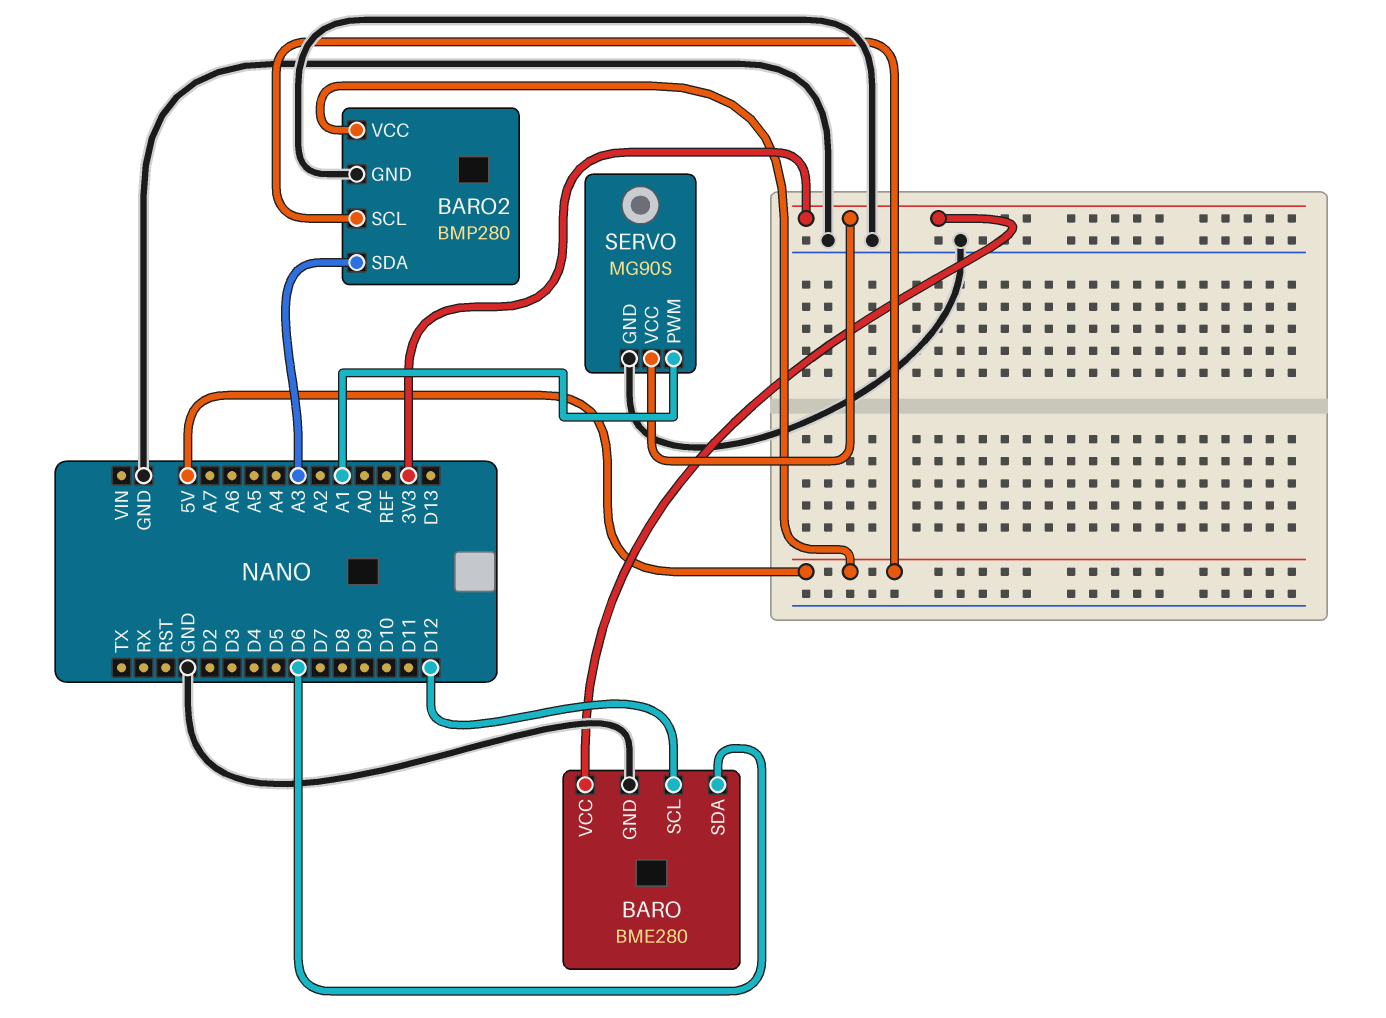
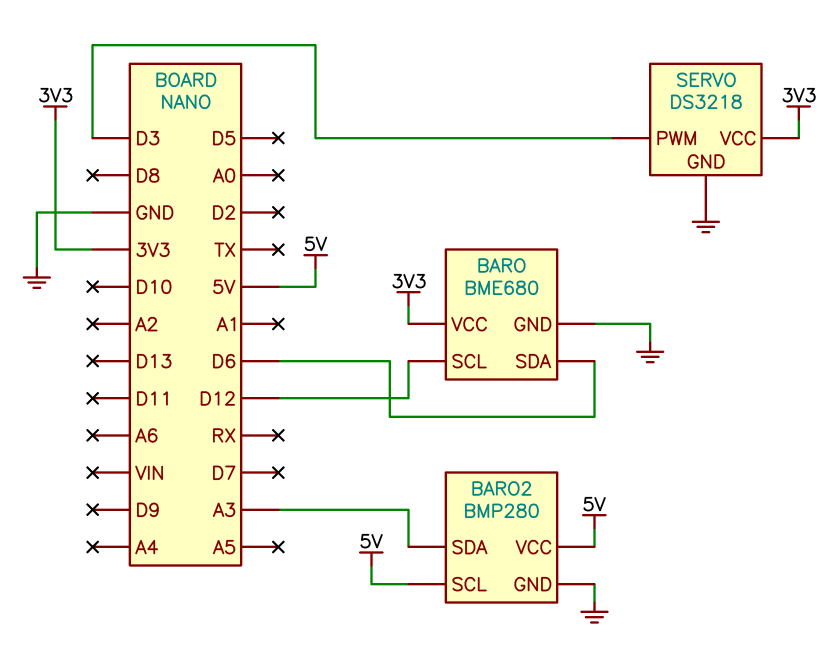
BARO: BME280 -> BME680
SERVO: MG90S -> DS3218
SERVO pin PWM: A1 -> D3

